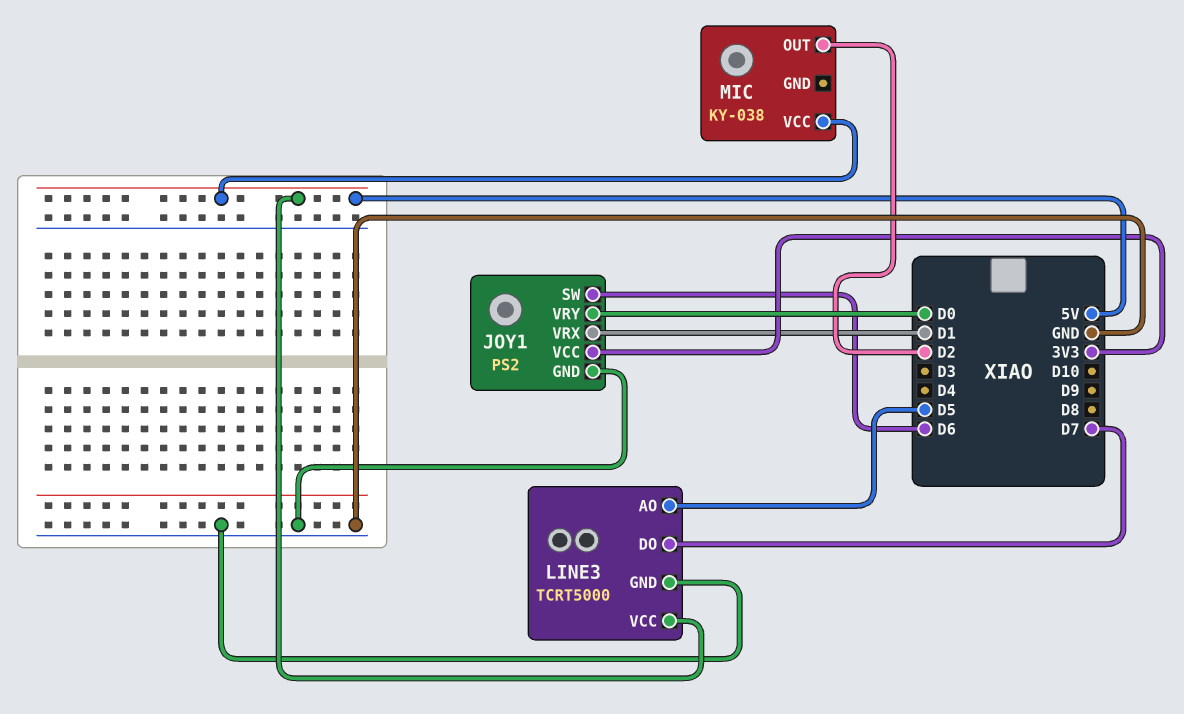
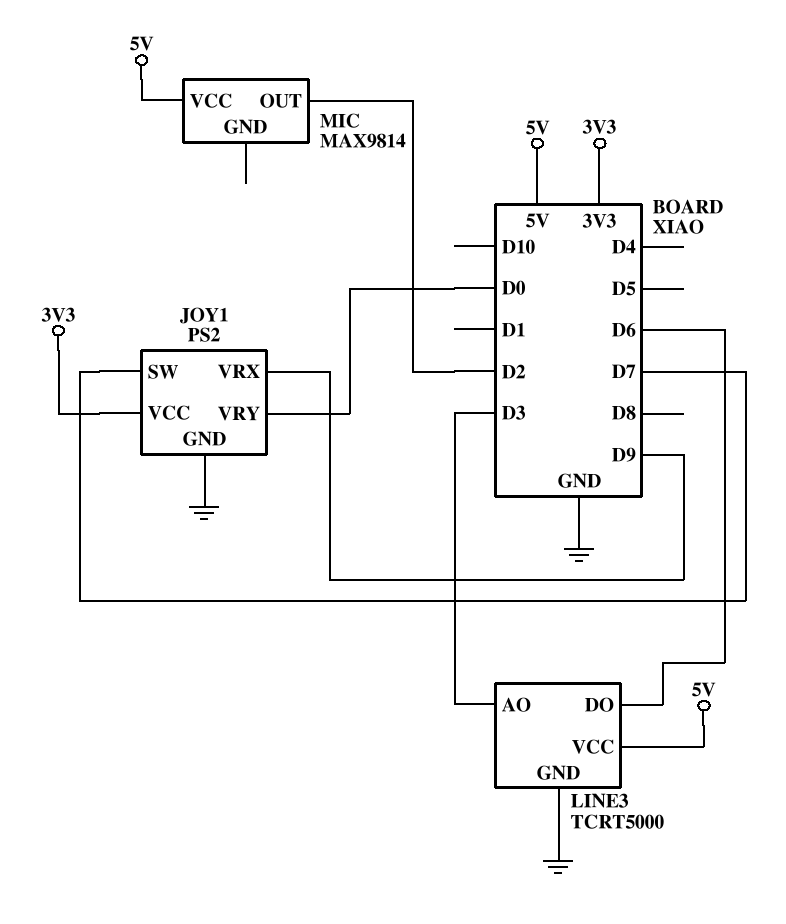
JOY1 pin SW: D6 -> D7
JOY1 pin VRX: D1 -> D9
LINE3 pin AO: D5 -> D3
LINE3 pin DO: D7 -> D6
MIC: KY-038 -> MAX9814

